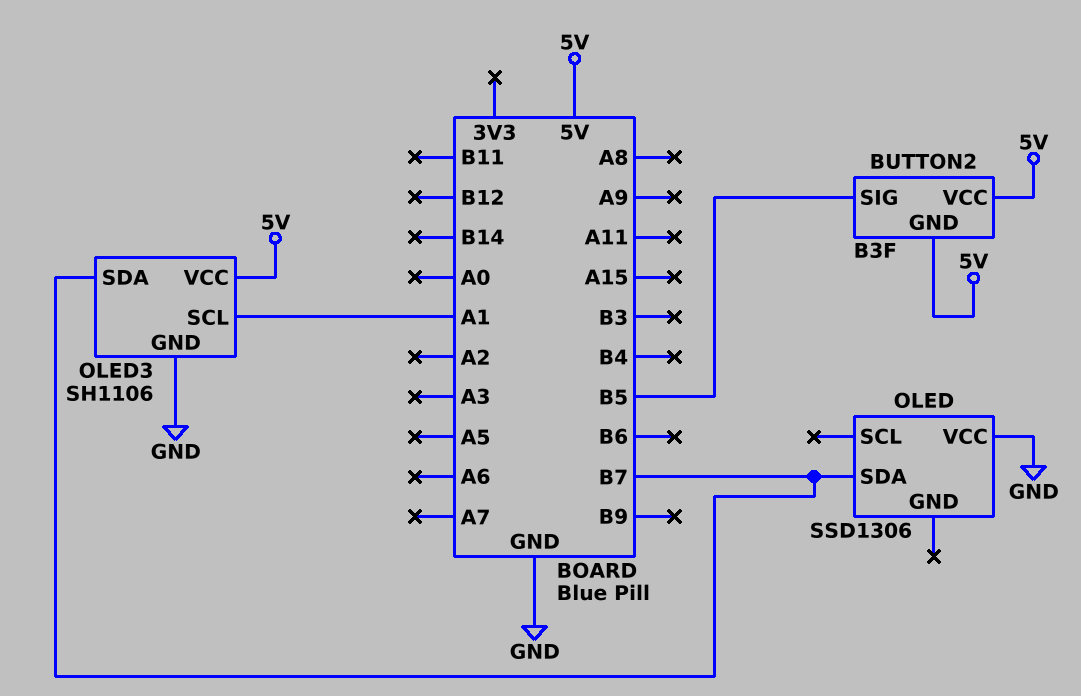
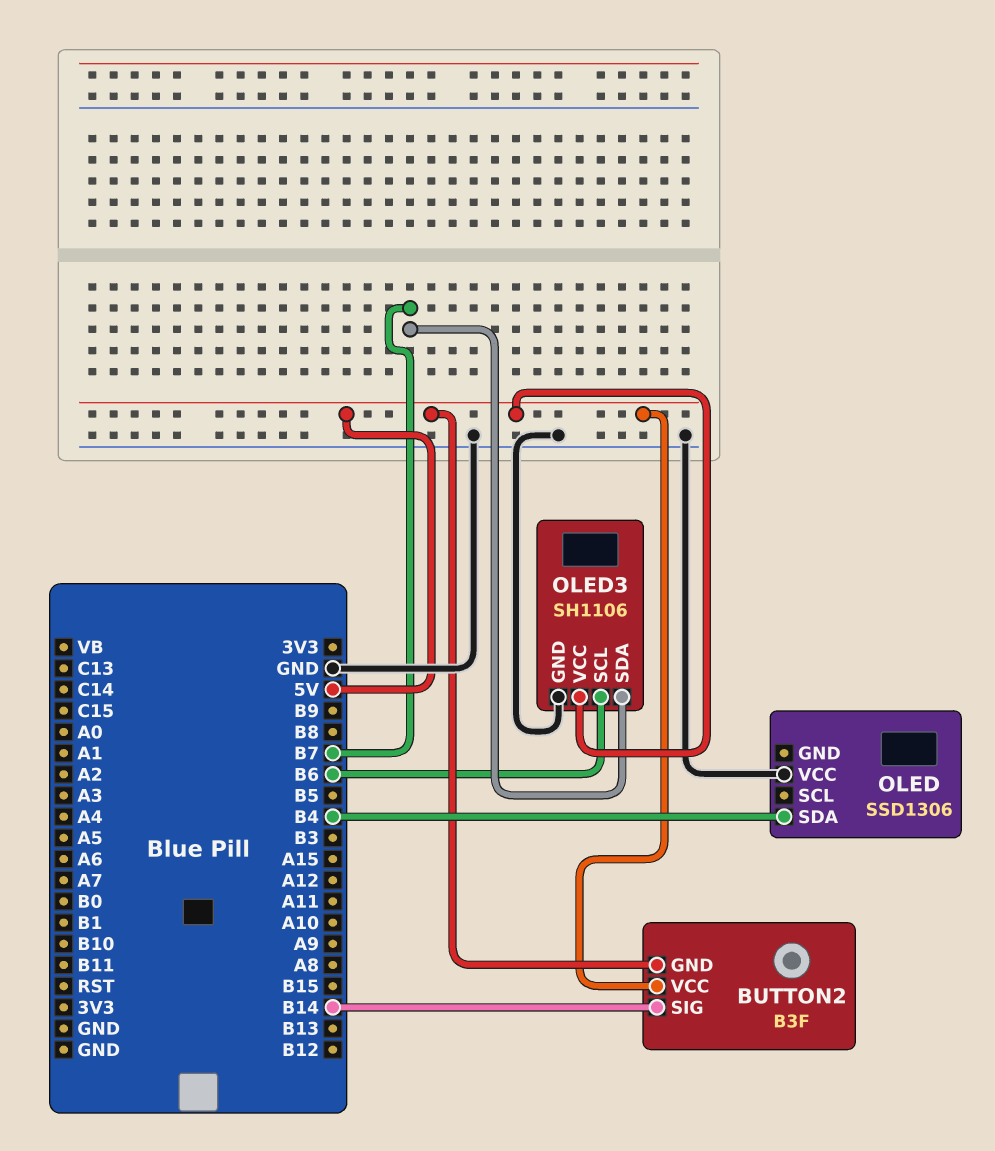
BUTTON2 pin SIG: B5 -> B14
OLED pin SDA: B7 -> B4
OLED3 pin SCL: A1 -> B6

